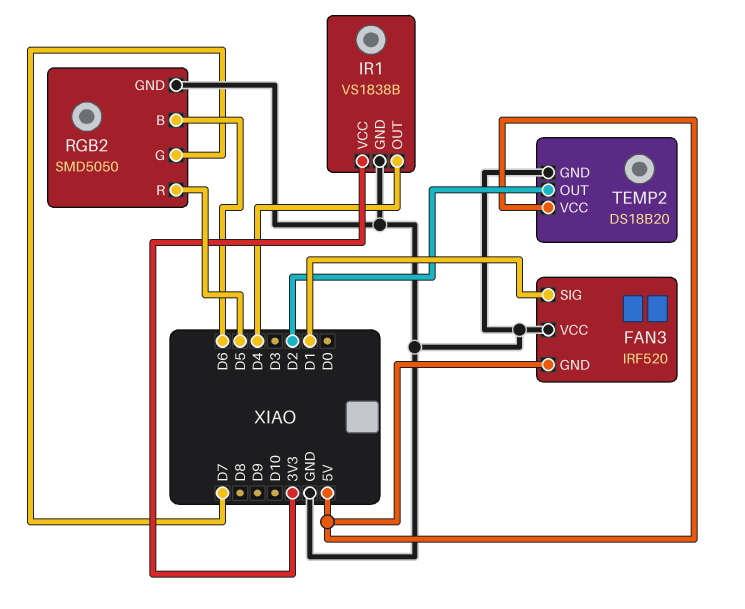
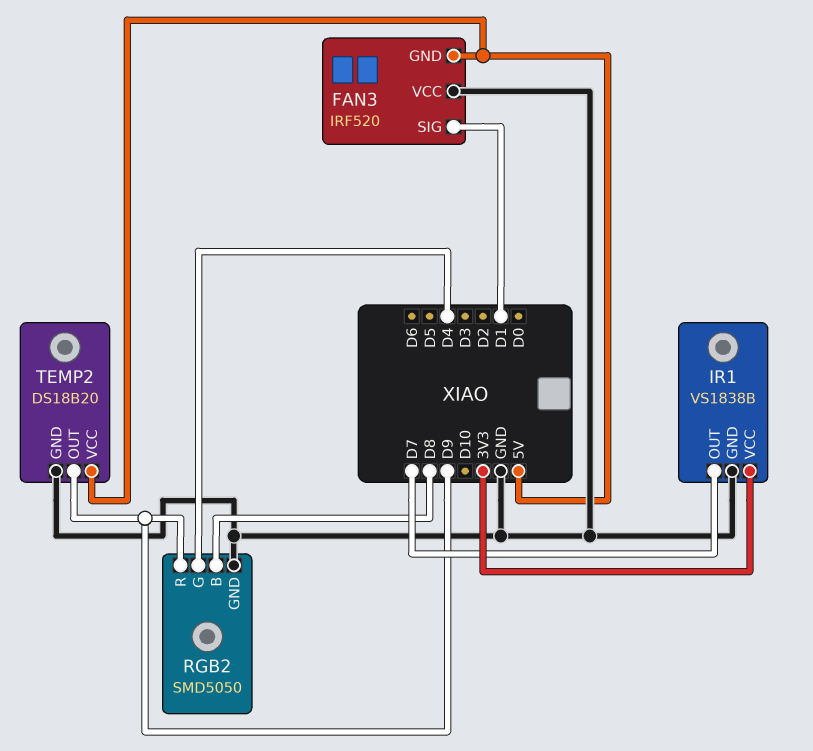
IR1 pin OUT: D4 -> D7
RGB2 pin B: D6 -> D8
RGB2 pin G: D7 -> D4
RGB2 pin R: D5 -> D9
TEMP2 pin OUT: D2 -> D9

